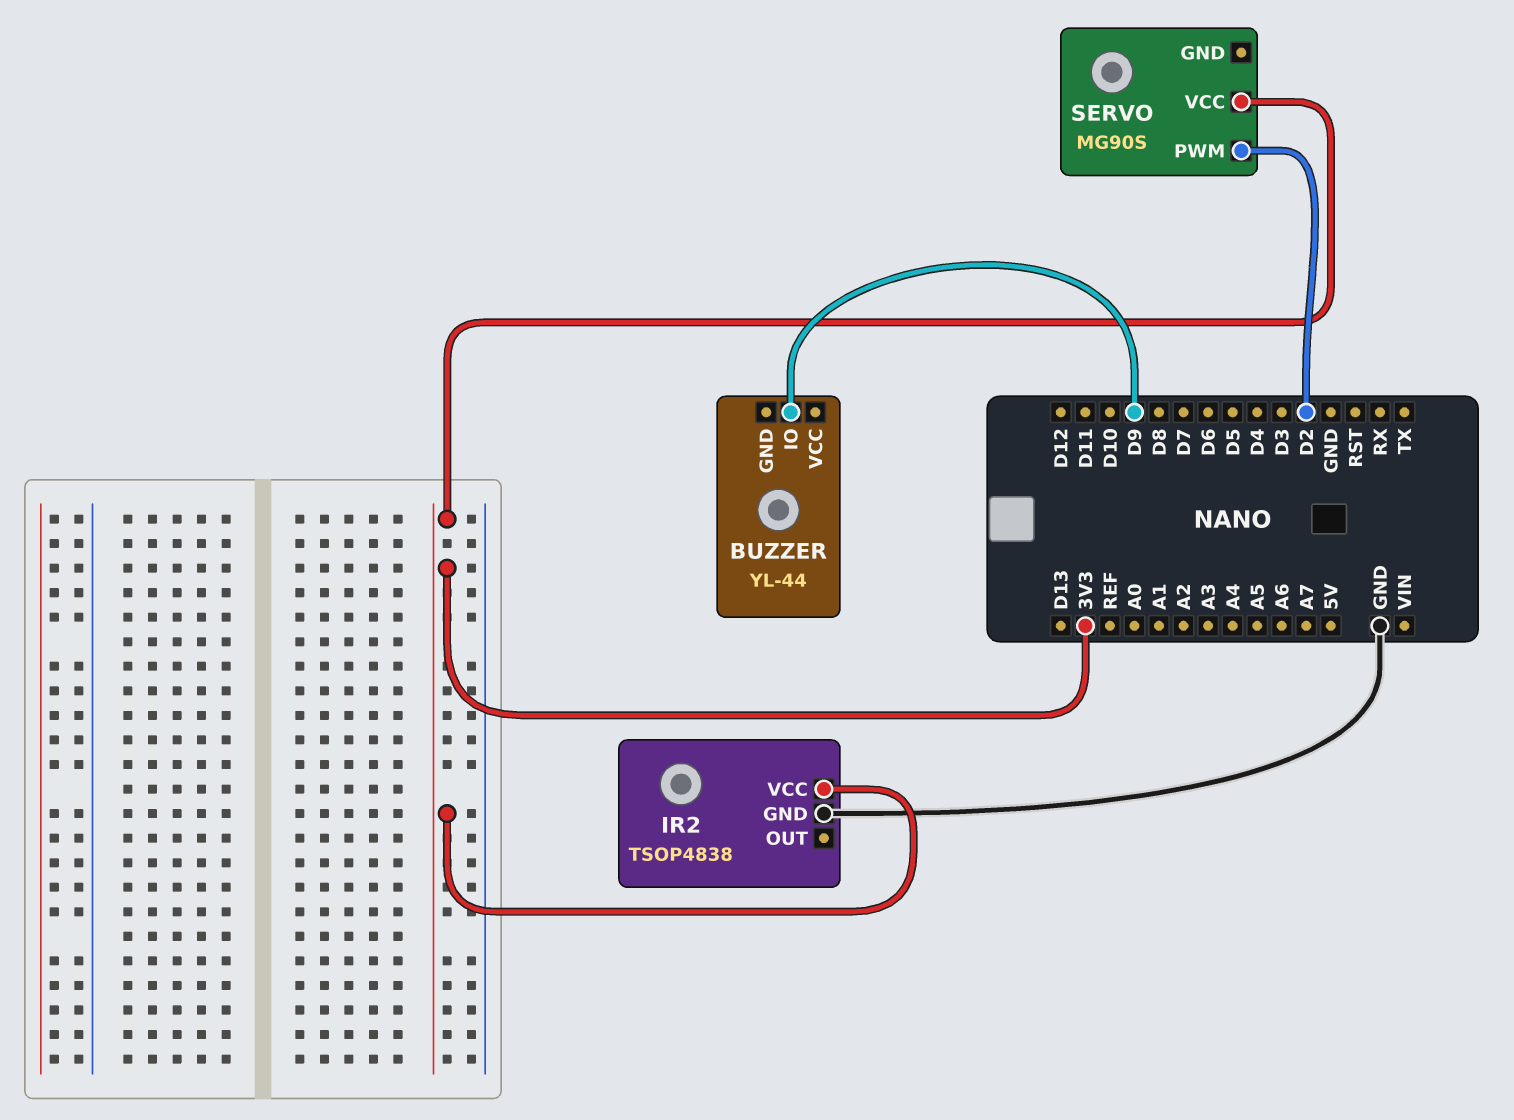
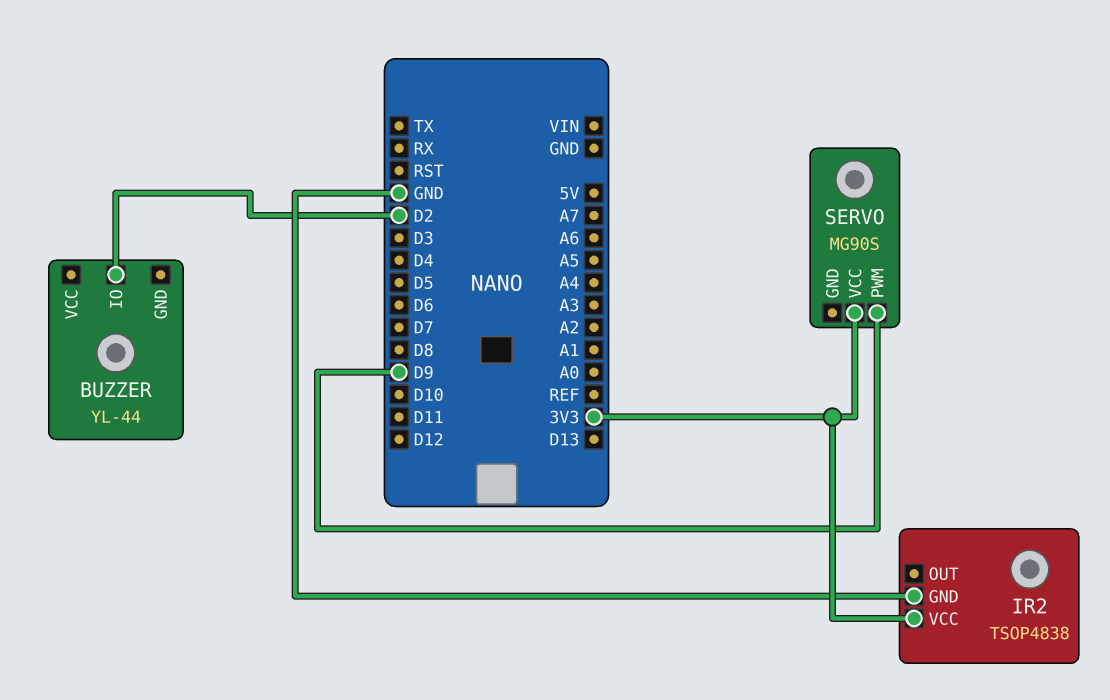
BUZZER pin IO: D9 -> D2
SERVO pin PWM: D2 -> D9

